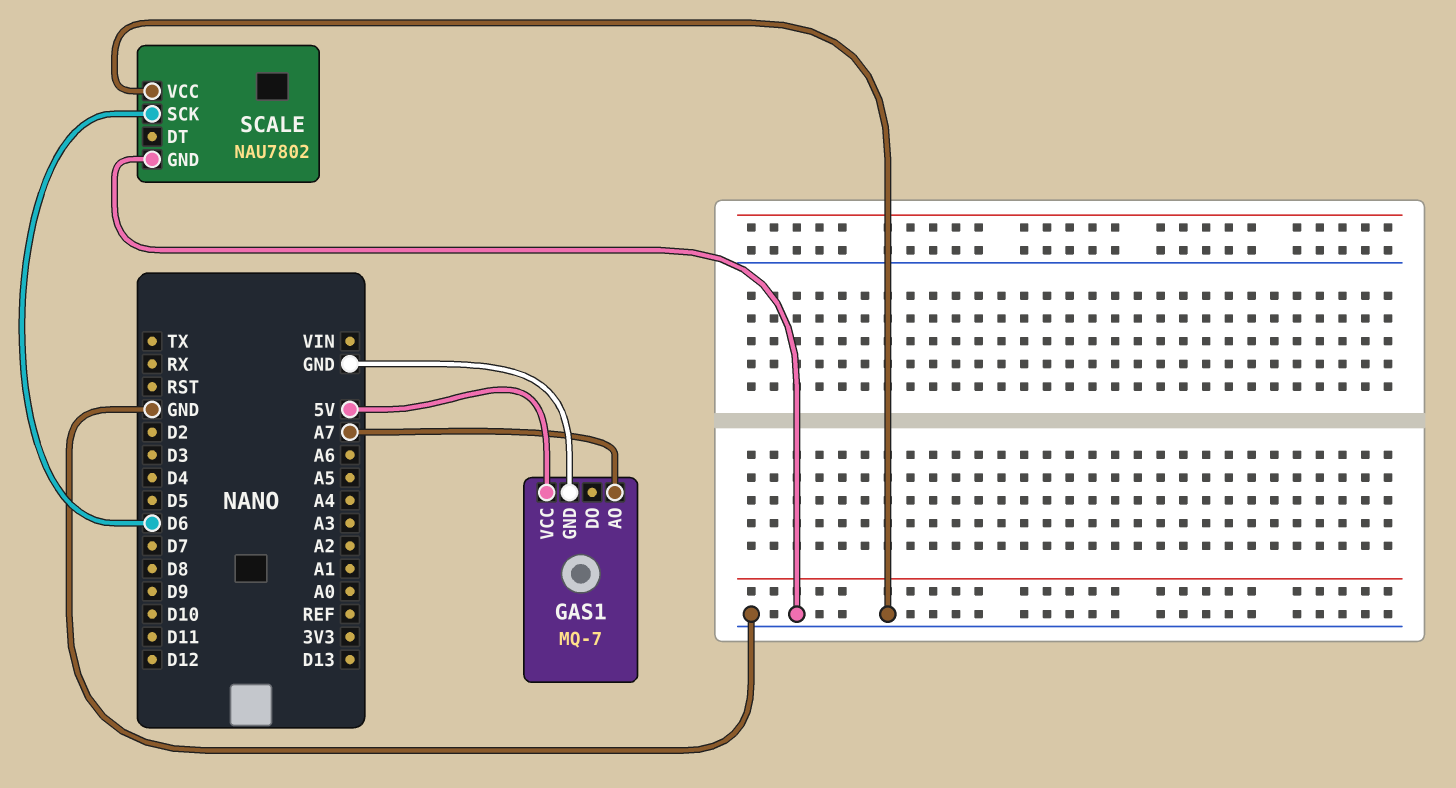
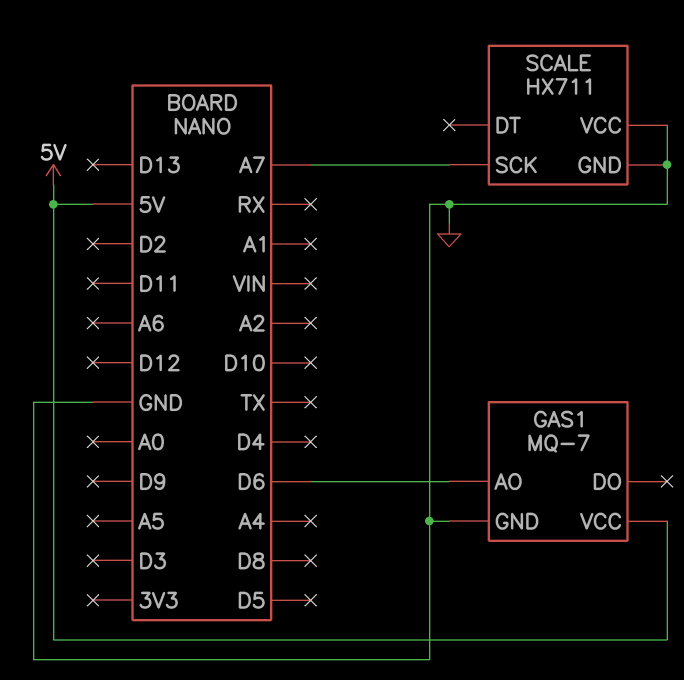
GAS1 pin AO: A7 -> D6
SCALE: NAU7802 -> HX711
SCALE pin SCK: D6 -> A7

